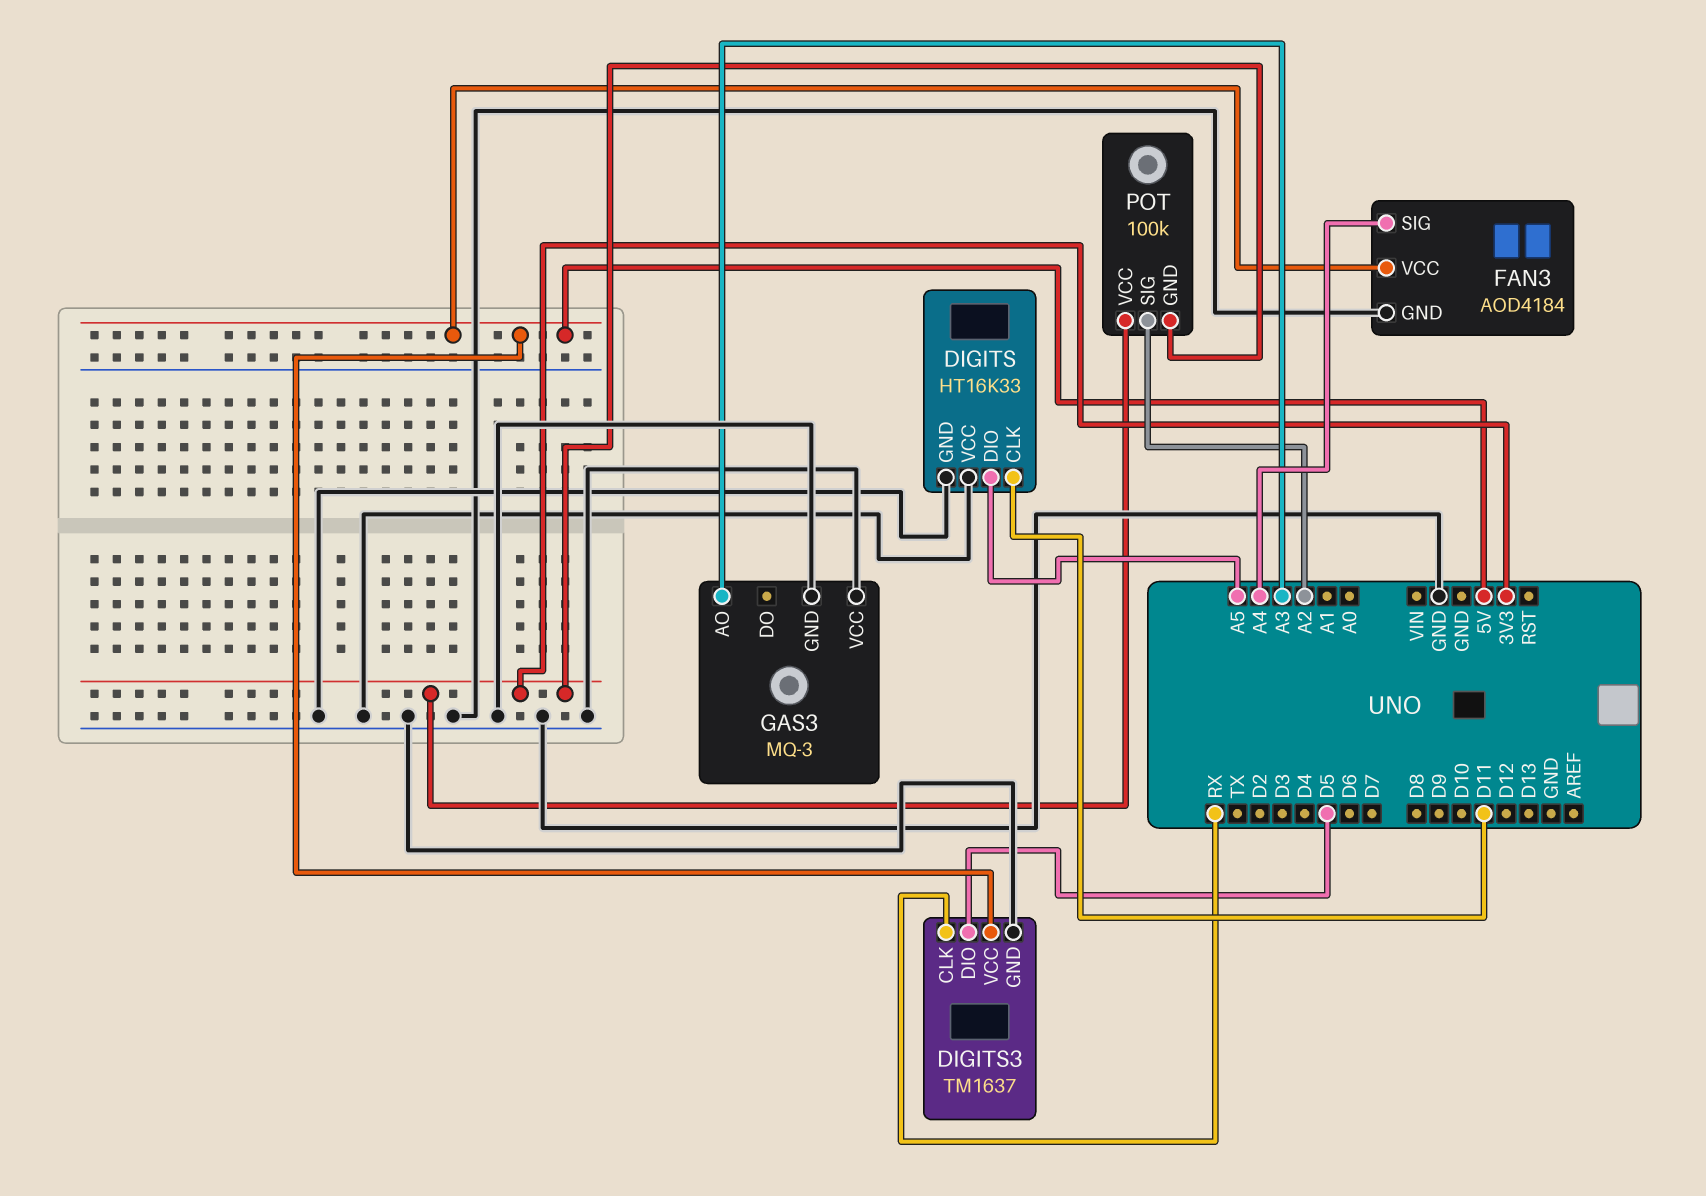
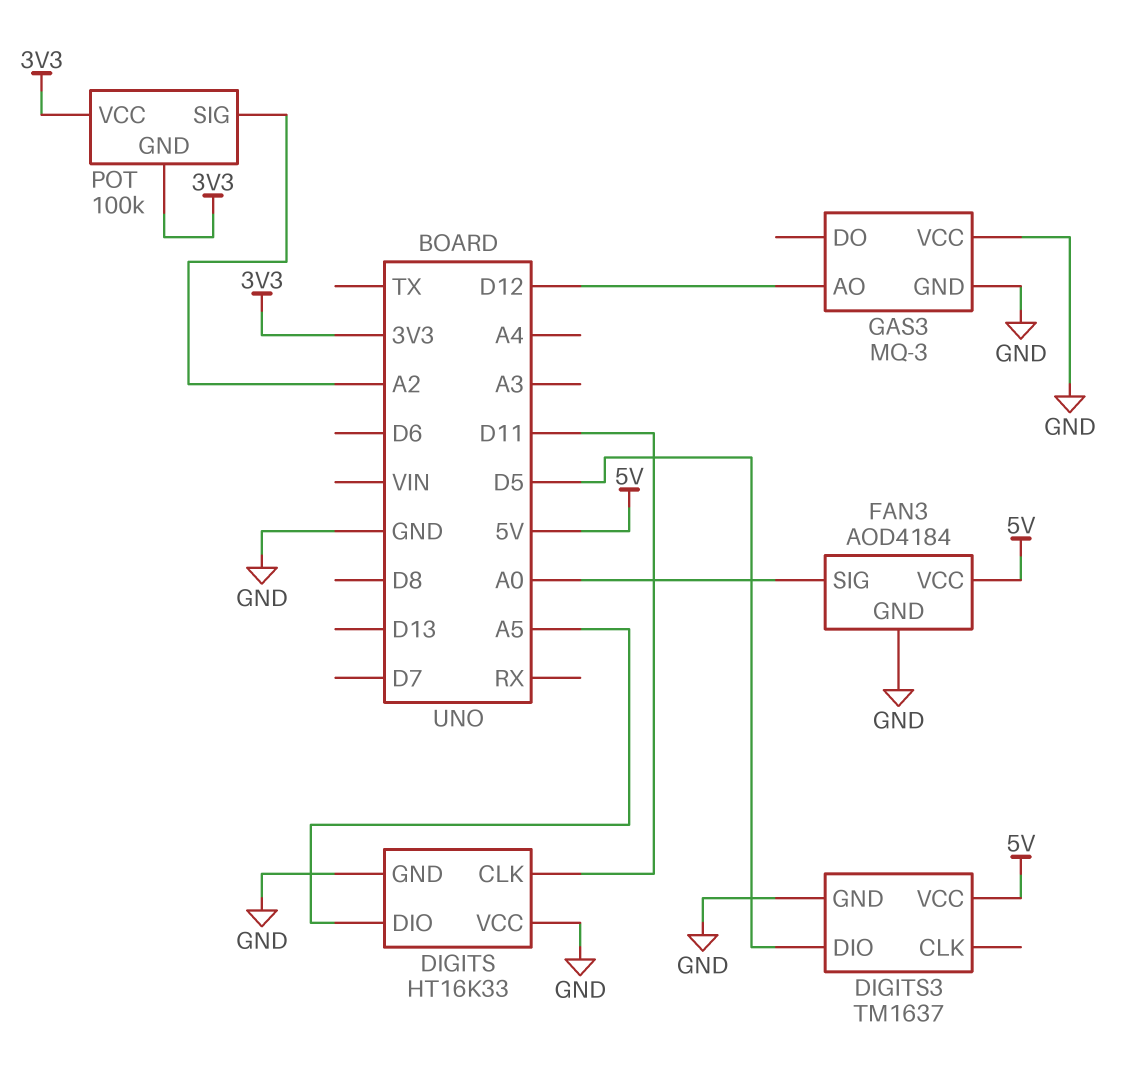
DIGITS3 pin CLK: RX -> none
FAN3 pin SIG: A4 -> A0
GAS3 pin AO: A3 -> D12

